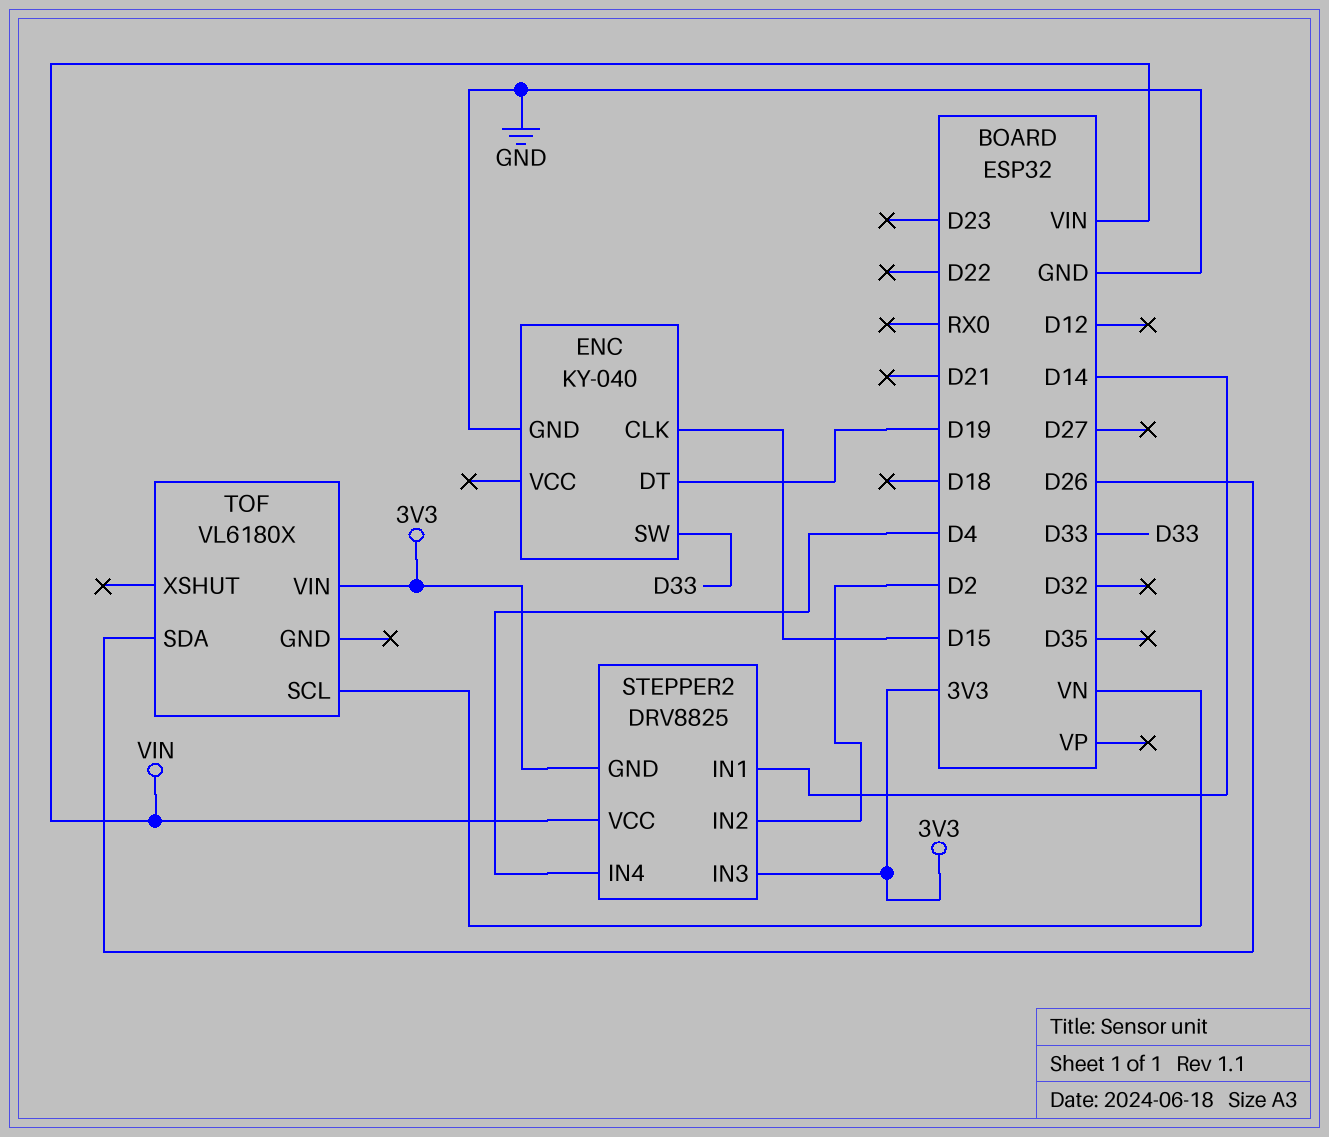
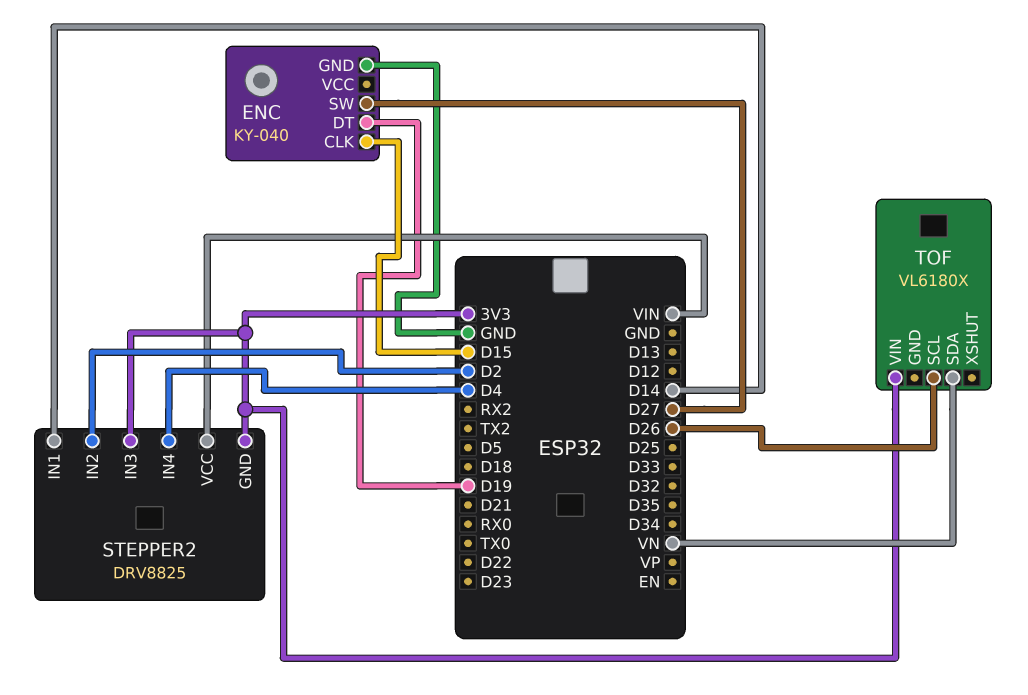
ENC pin SW: D33 -> D27
TOF pin SCL: VN -> D26
TOF pin SDA: D26 -> VN

